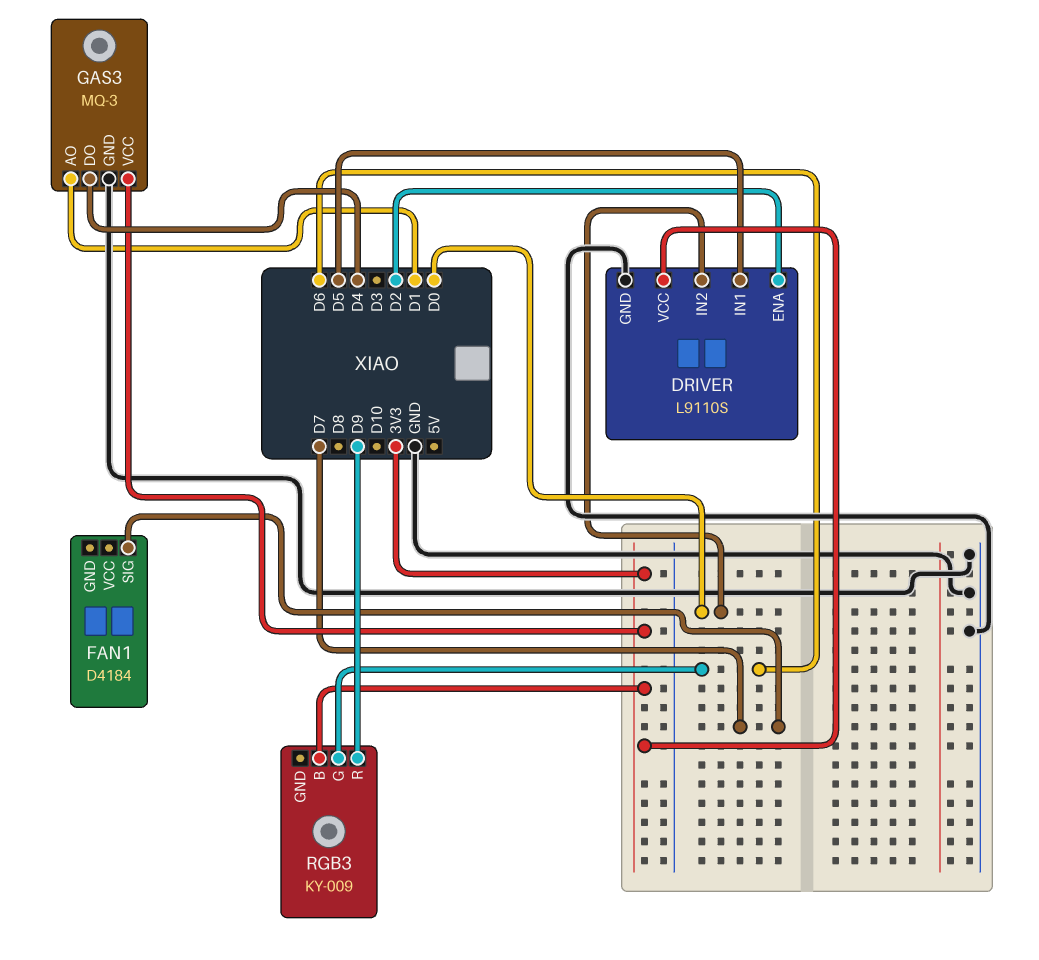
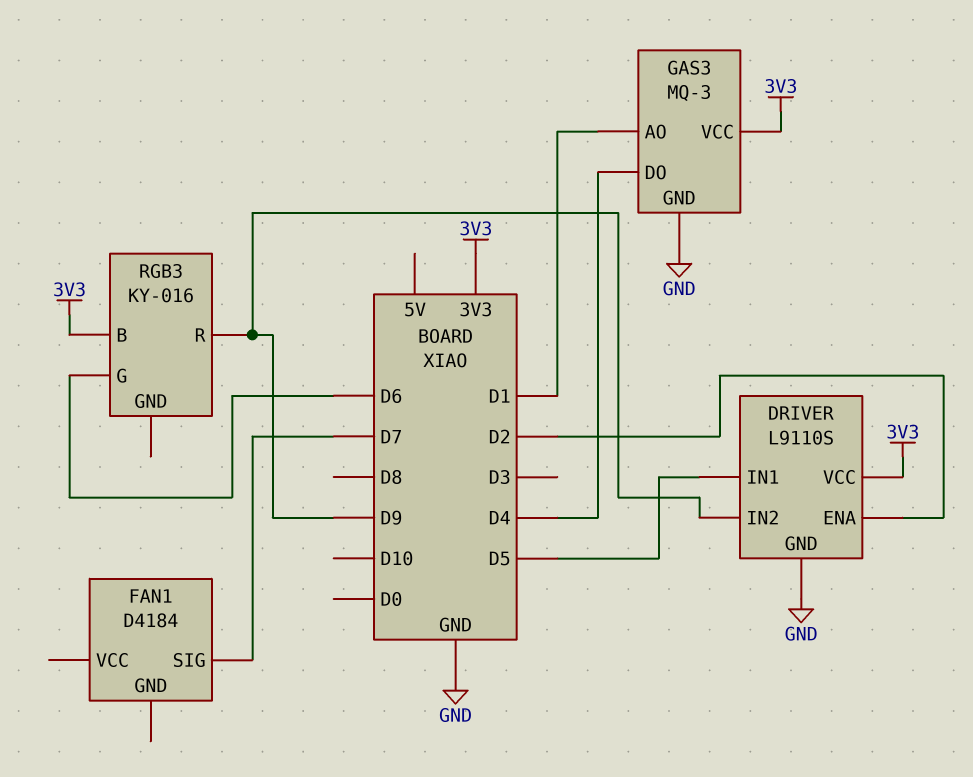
DRIVER pin IN2: D0 -> D9
RGB3: KY-009 -> KY-016

